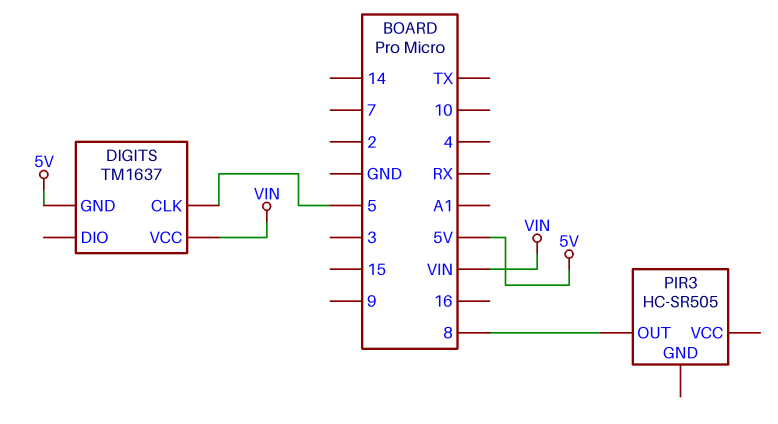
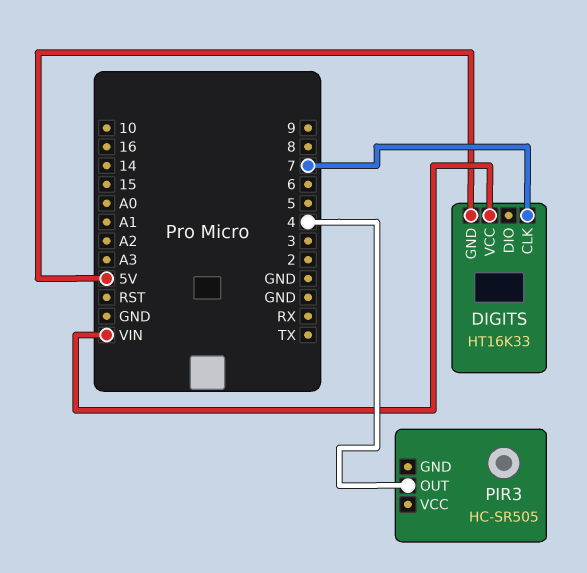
DIGITS: TM1637 -> HT16K33
DIGITS pin CLK: 5 -> 7
PIR3 pin OUT: 8 -> 4

